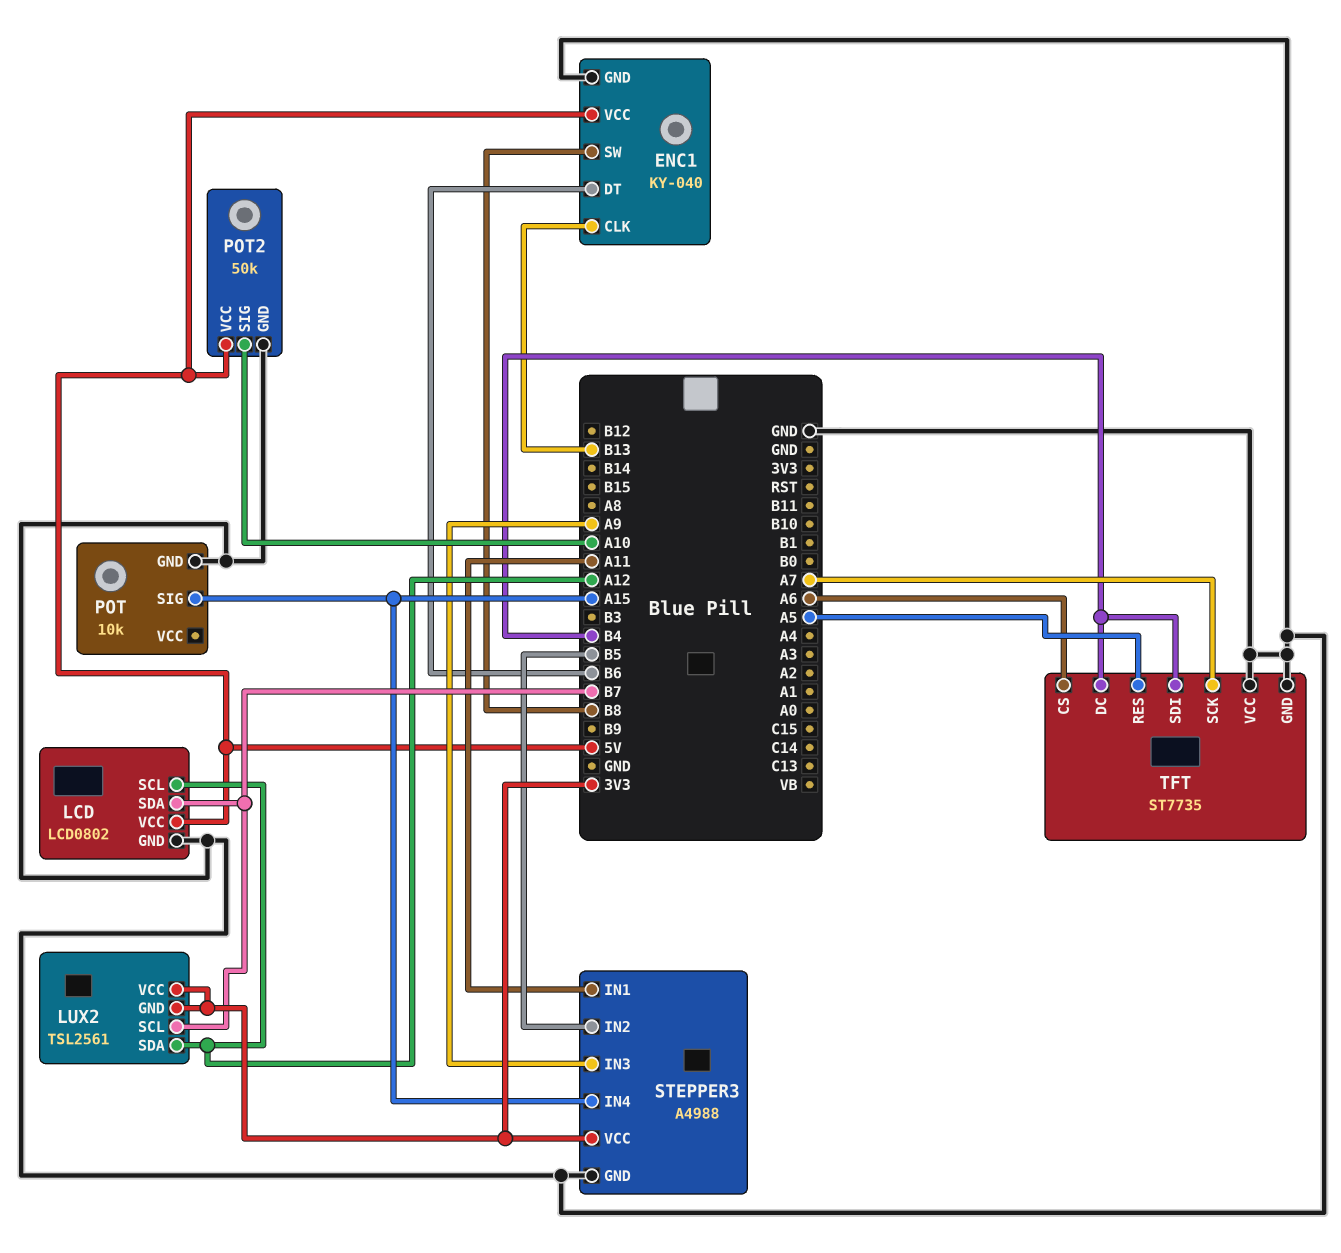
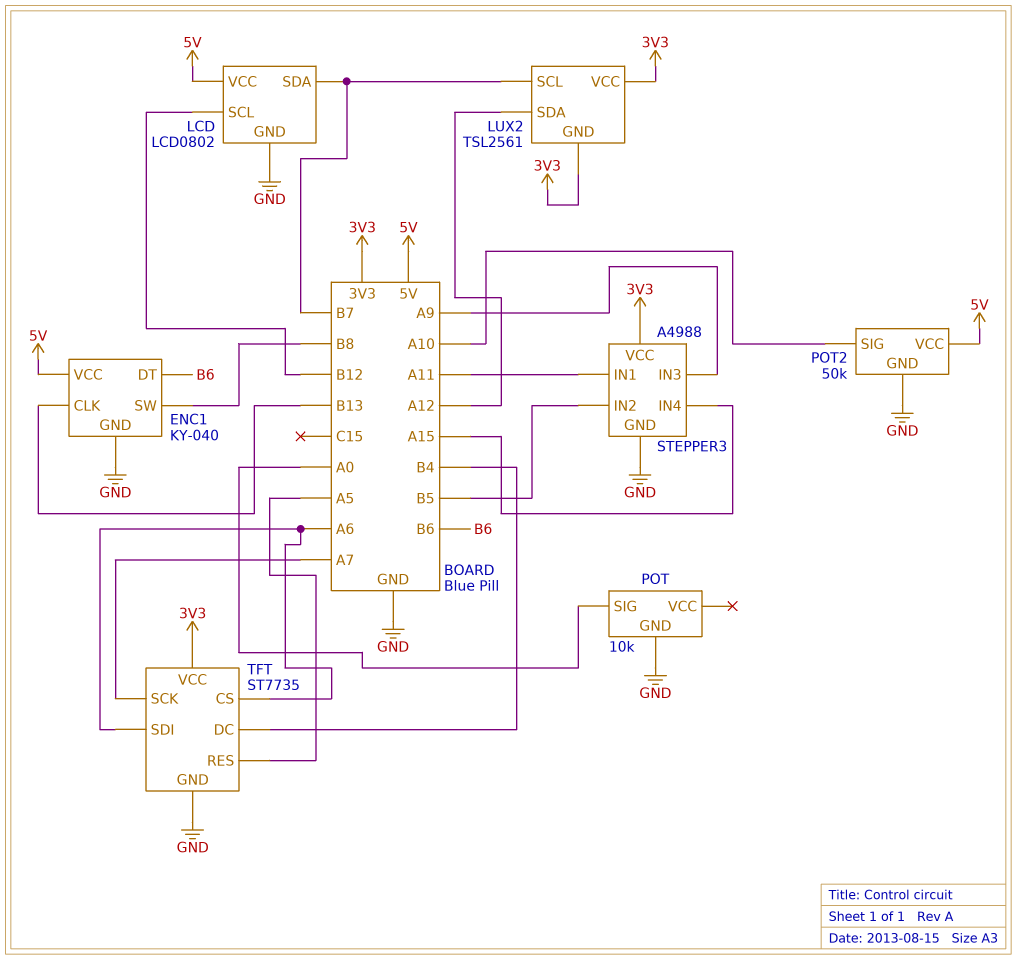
LCD pin SCL: A12 -> B12
POT pin SIG: A15 -> A0
TFT pin SDI: B4 -> A6
TFT pin VCC: GND -> 3V3

